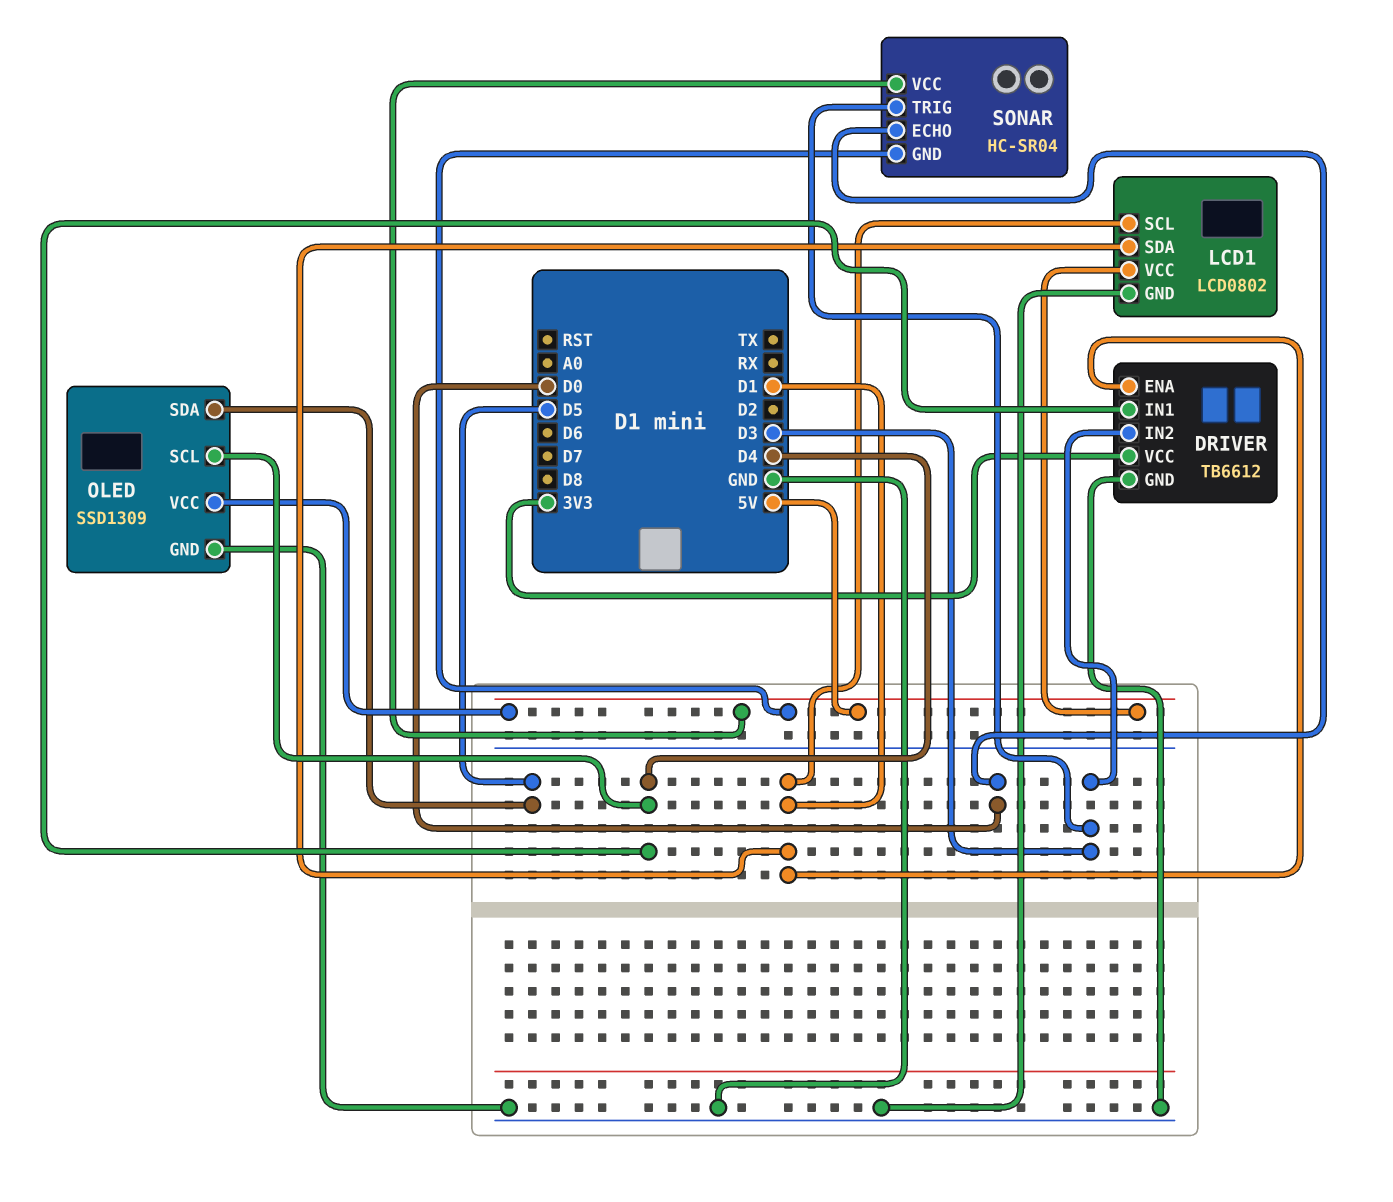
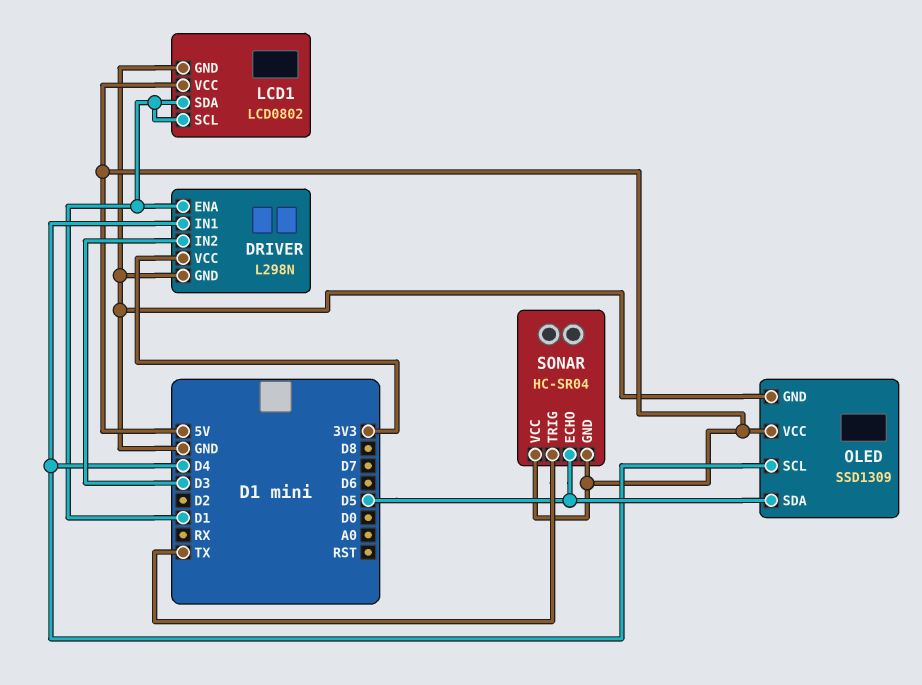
DRIVER: TB6612 -> L298N
SONAR pin ECHO: D0 -> D5
SONAR pin TRIG: D3 -> TX

